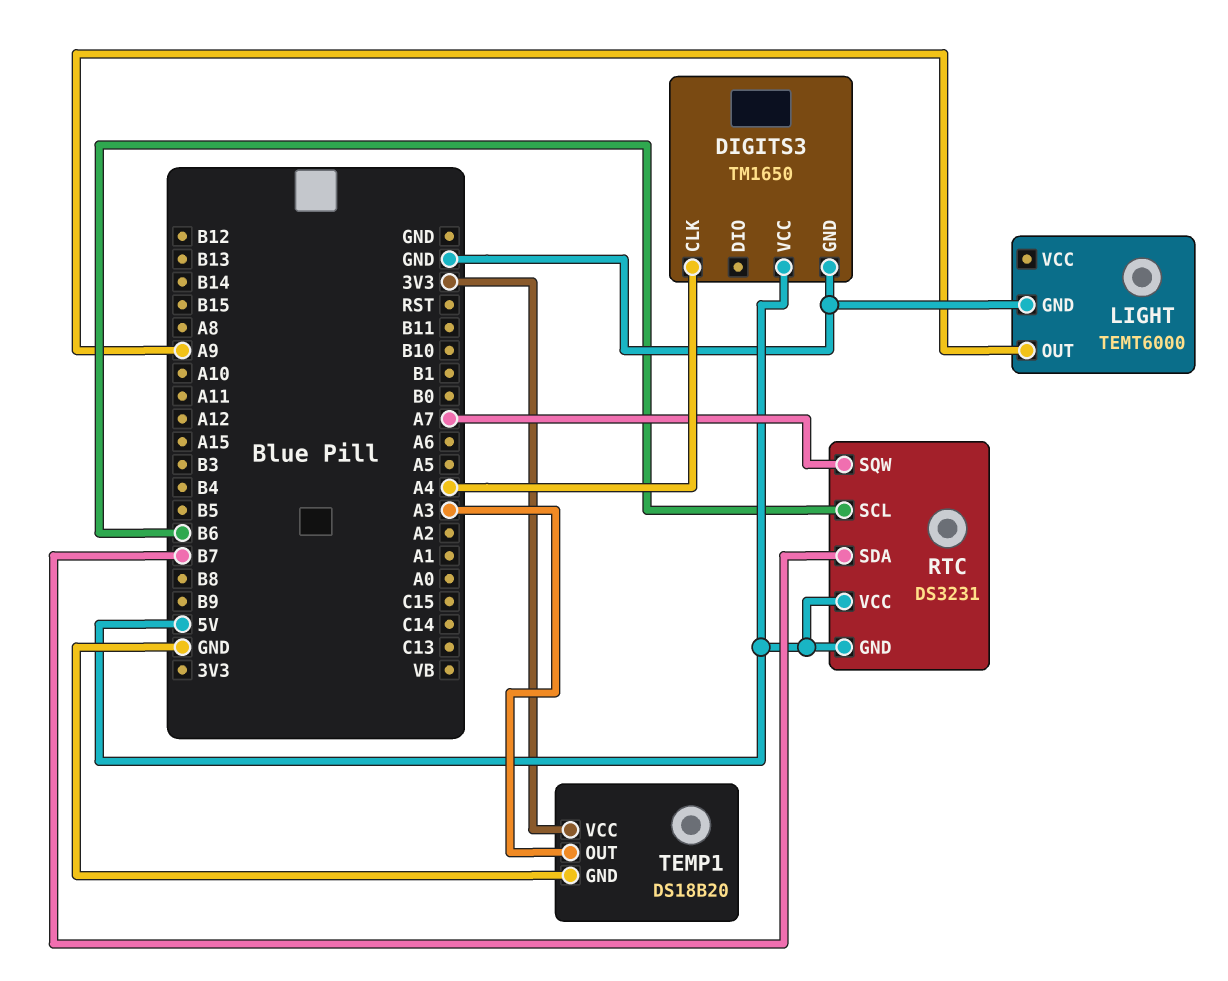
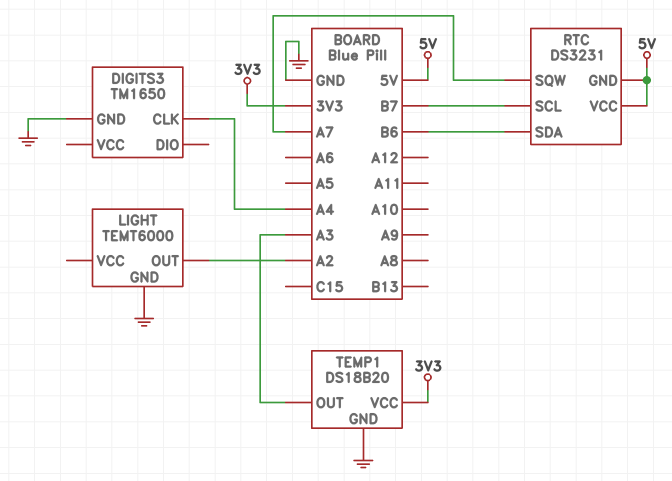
DIGITS3 pin VCC: 5V -> none
LIGHT pin OUT: A9 -> A2
RTC pin SCL: B6 -> B7
RTC pin SDA: B7 -> B6

